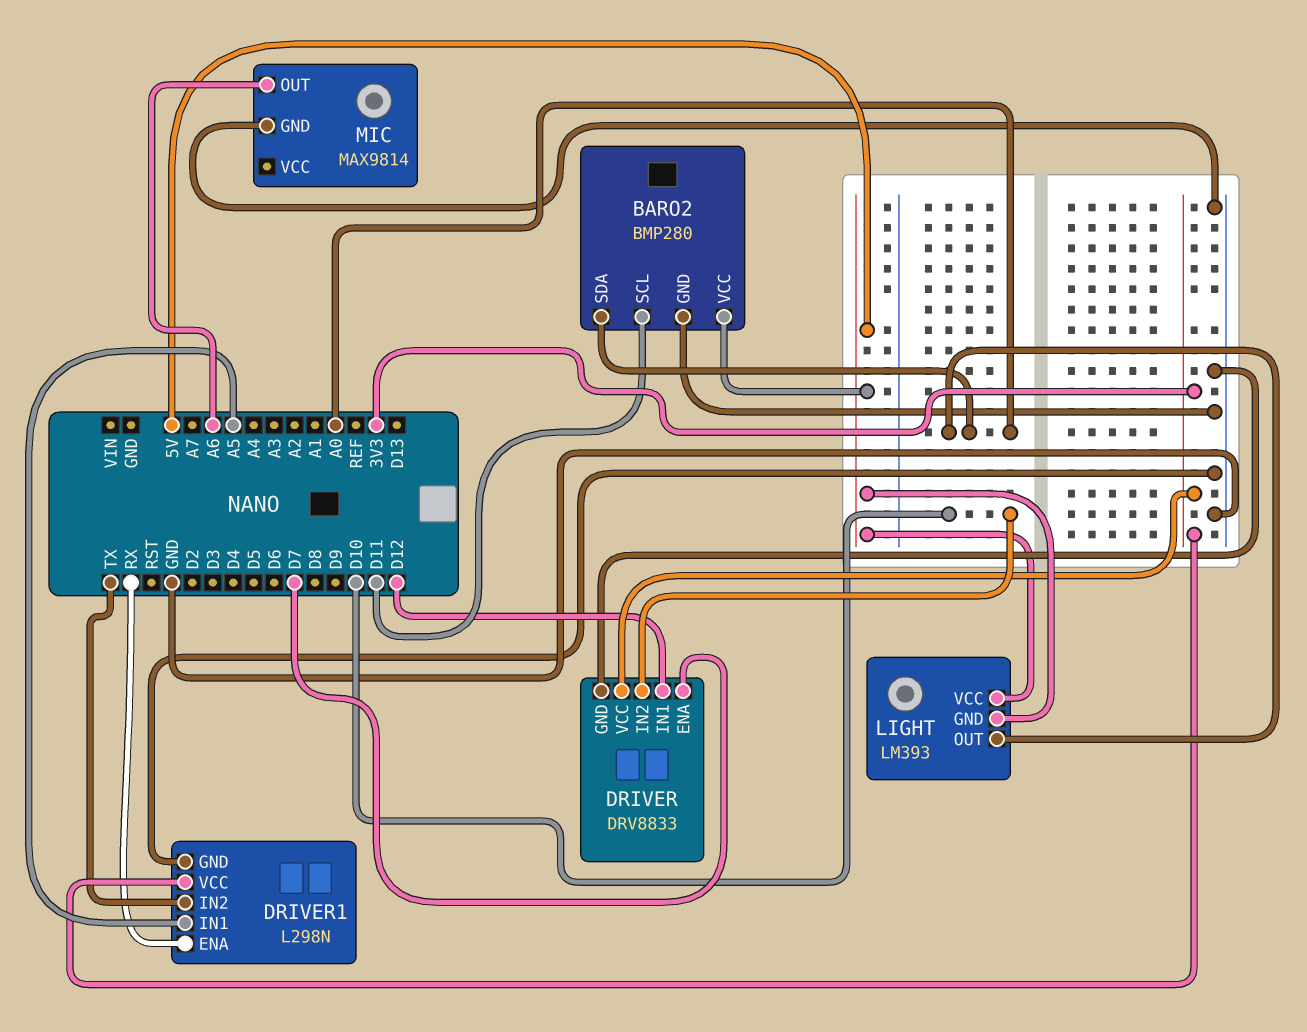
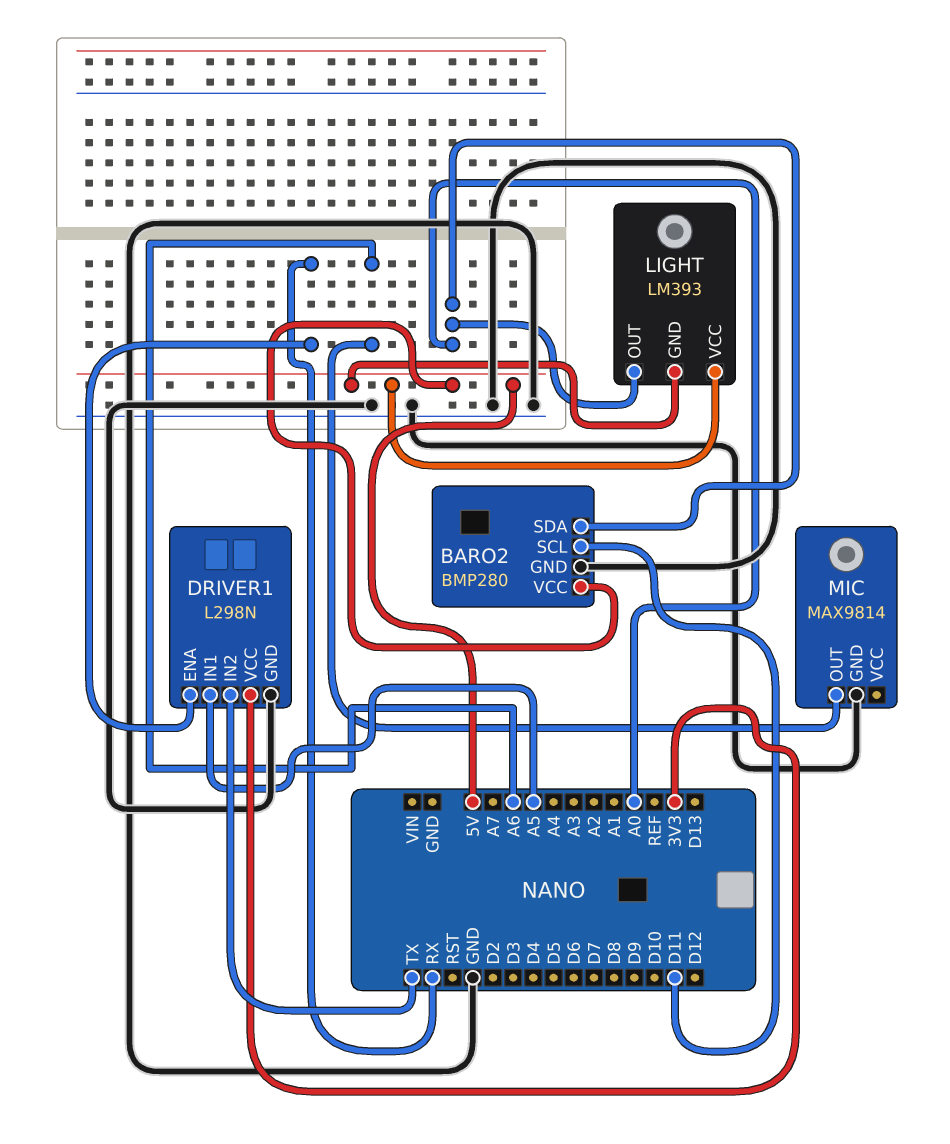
DRIVER: DRV8833 -> none
DRIVER pin ENA: D7 -> none
DRIVER pin GND: GND -> none
DRIVER pin IN1: D12 -> none
DRIVER pin IN2: D10 -> none
DRIVER pin VCC: 3V3 -> none

